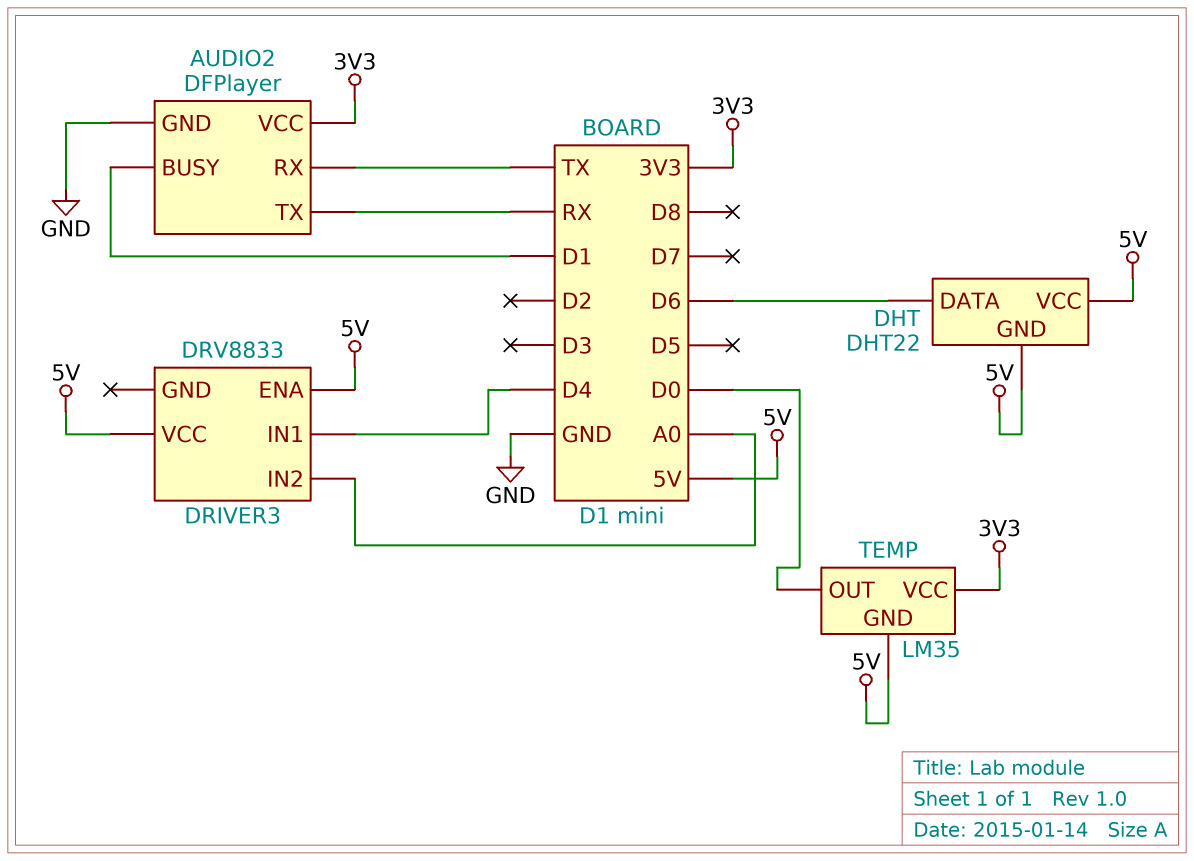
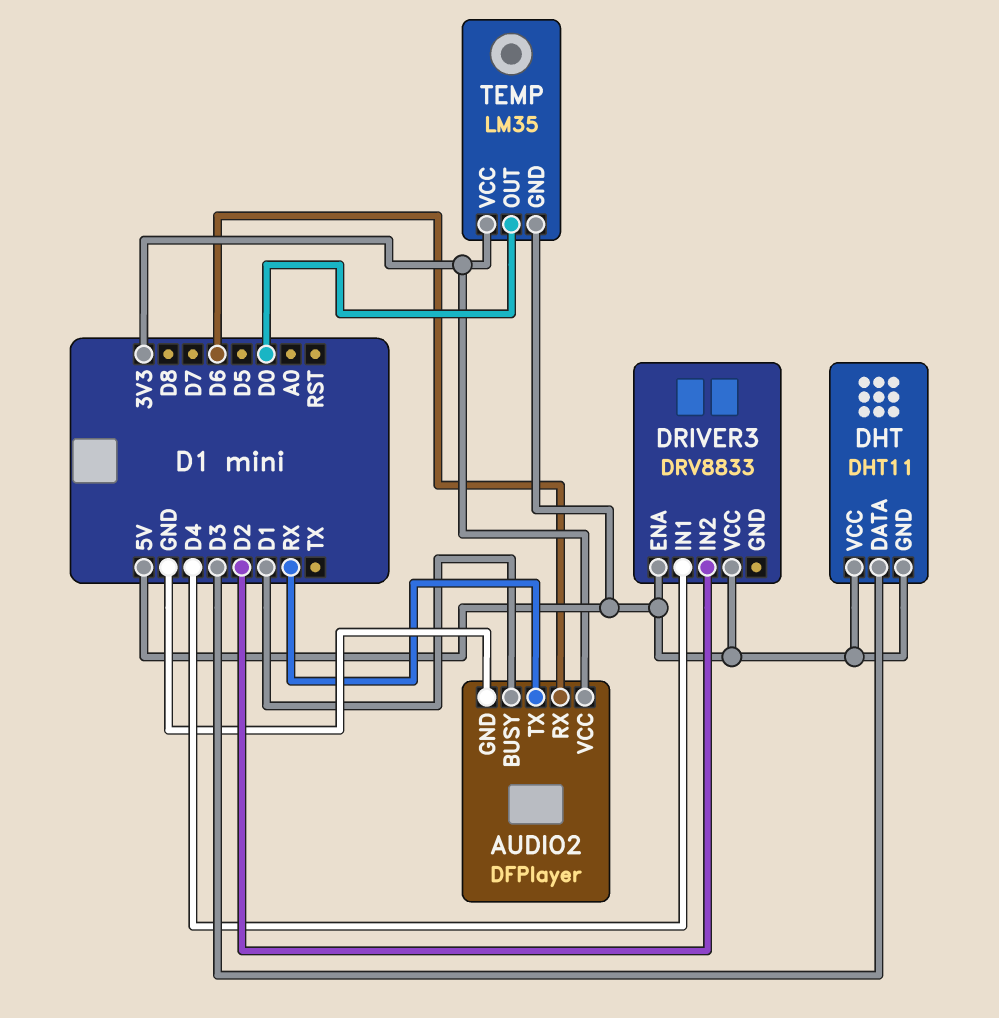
AUDIO2 pin RX: TX -> D6
DHT: DHT22 -> DHT11
DHT pin DATA: D6 -> D3
DRIVER3 pin IN2: A0 -> D2

